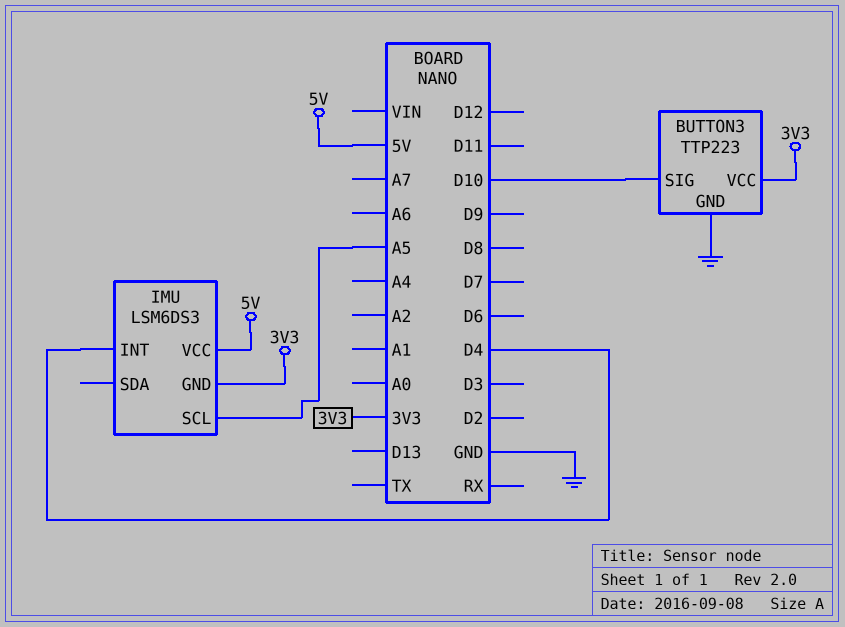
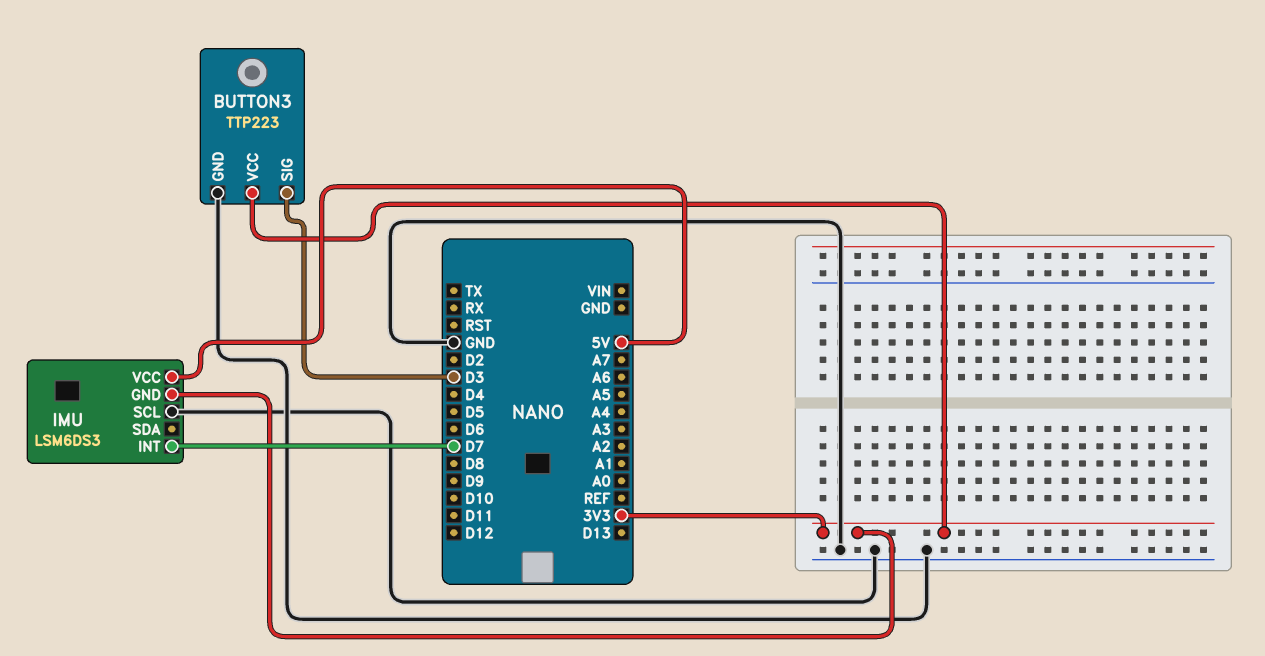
BUTTON3 pin SIG: D10 -> D3
IMU pin INT: D4 -> D7
IMU pin SCL: A5 -> GND

